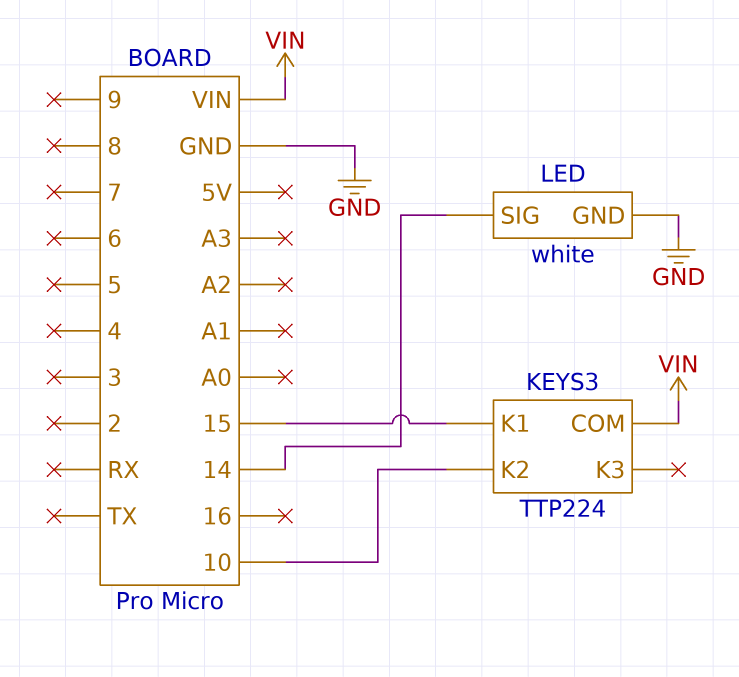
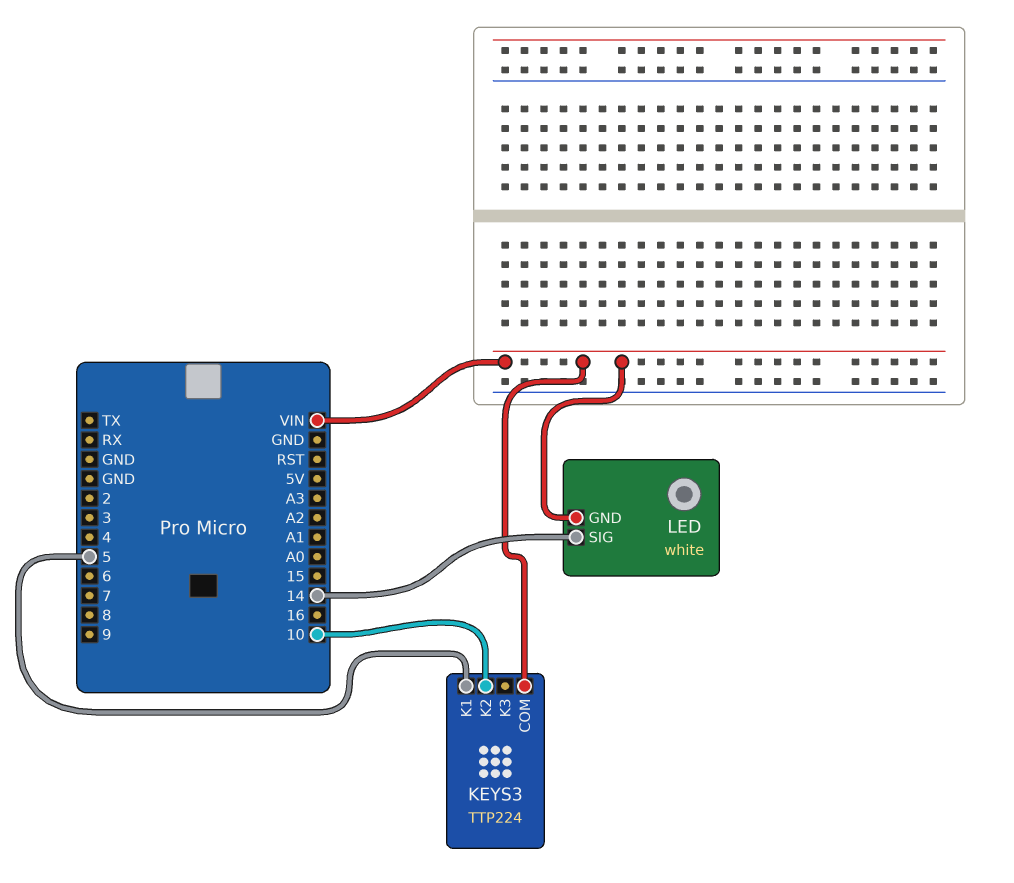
KEYS3 pin K1: 15 -> 5
LED pin GND: GND -> VIN

